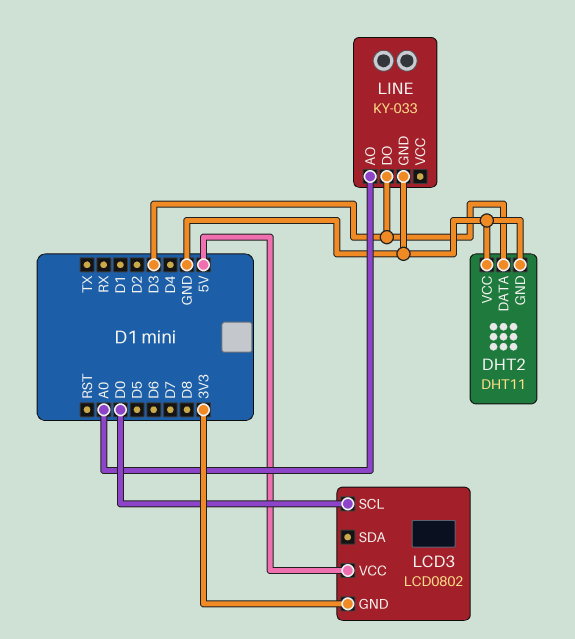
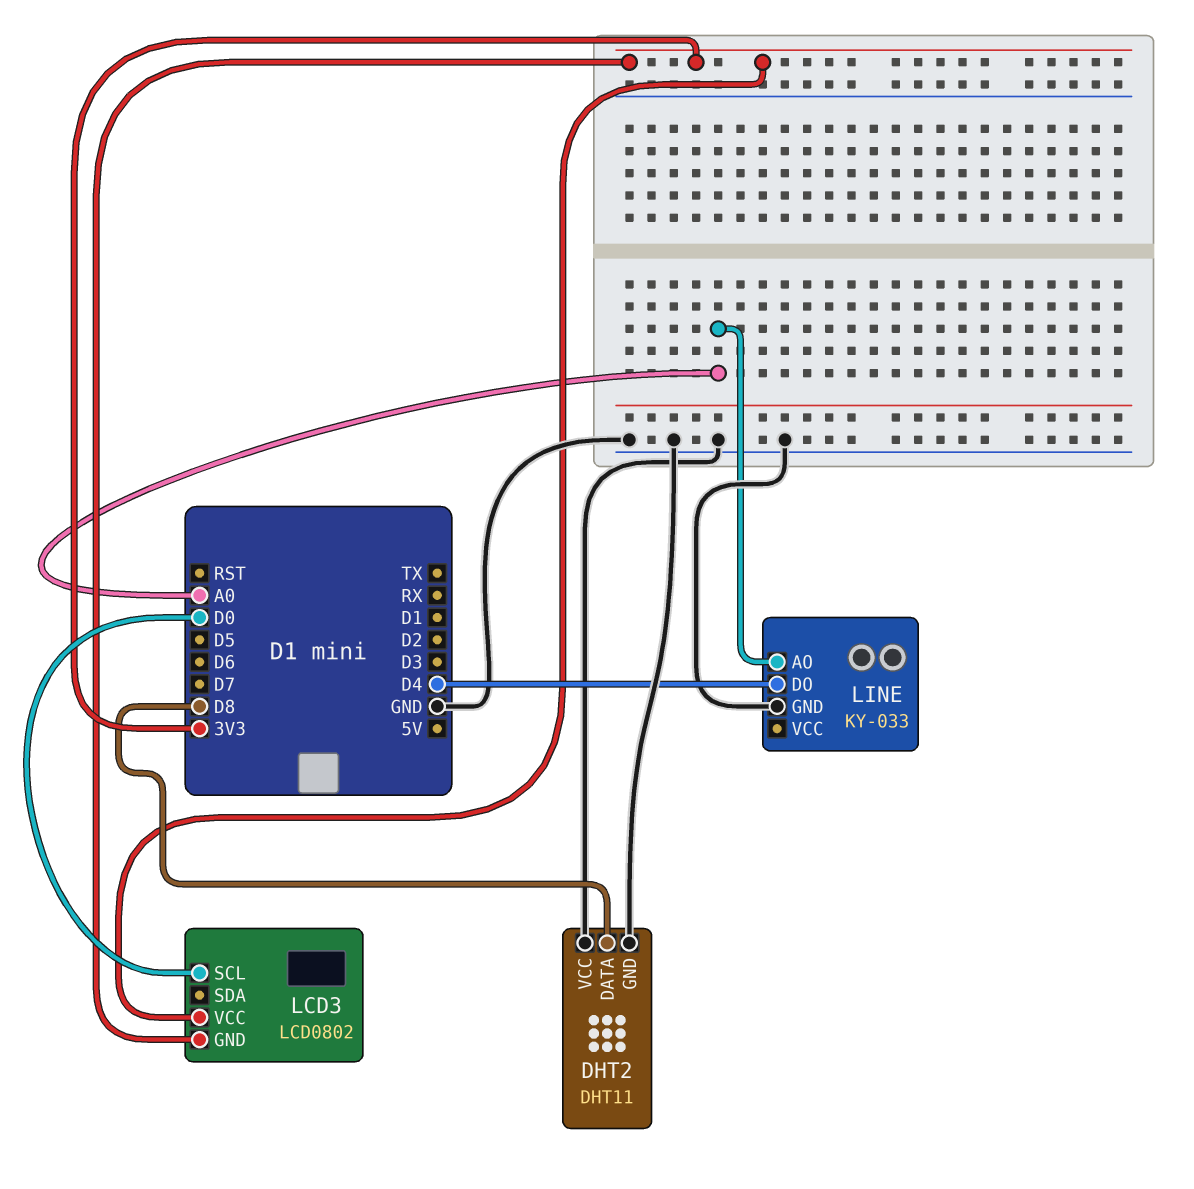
DHT2 pin DATA: D3 -> D8
LCD3 pin VCC: 5V -> 3V3
LINE pin DO: D3 -> D4

